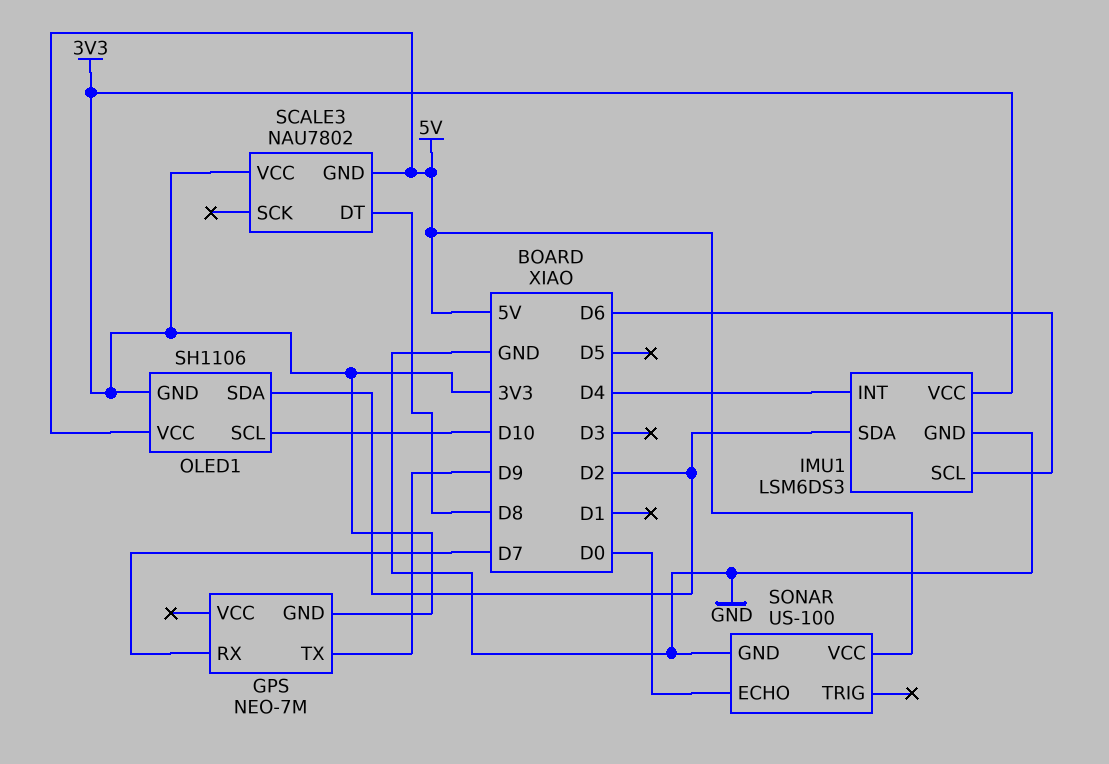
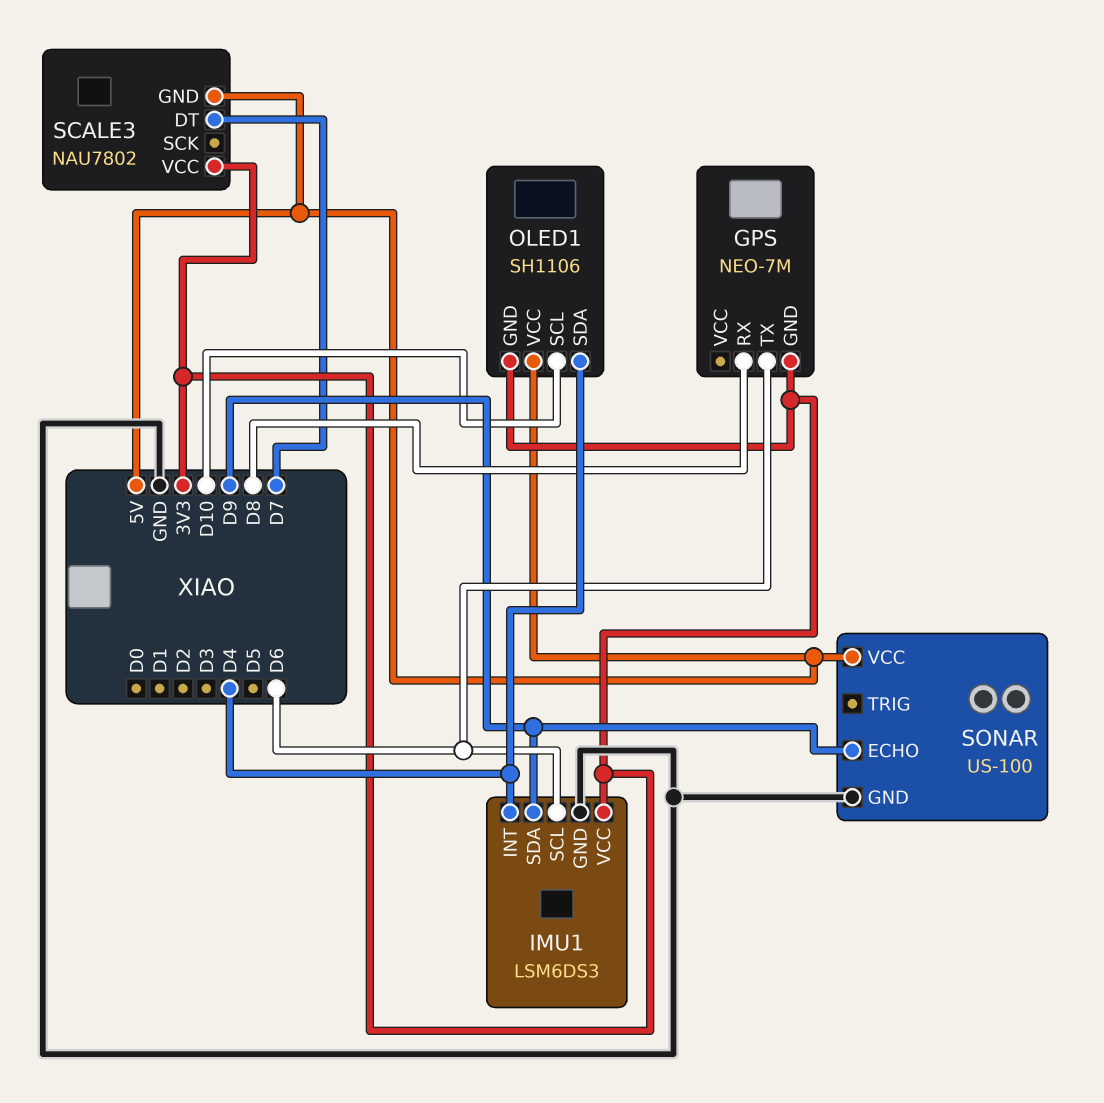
GPS pin RX: D7 -> D8
GPS pin TX: D9 -> D6
IMU1 pin SDA: D2 -> D9
OLED1 pin SDA: D2 -> D4
SCALE3 pin DT: D8 -> D7
SONAR pin ECHO: D0 -> D9

